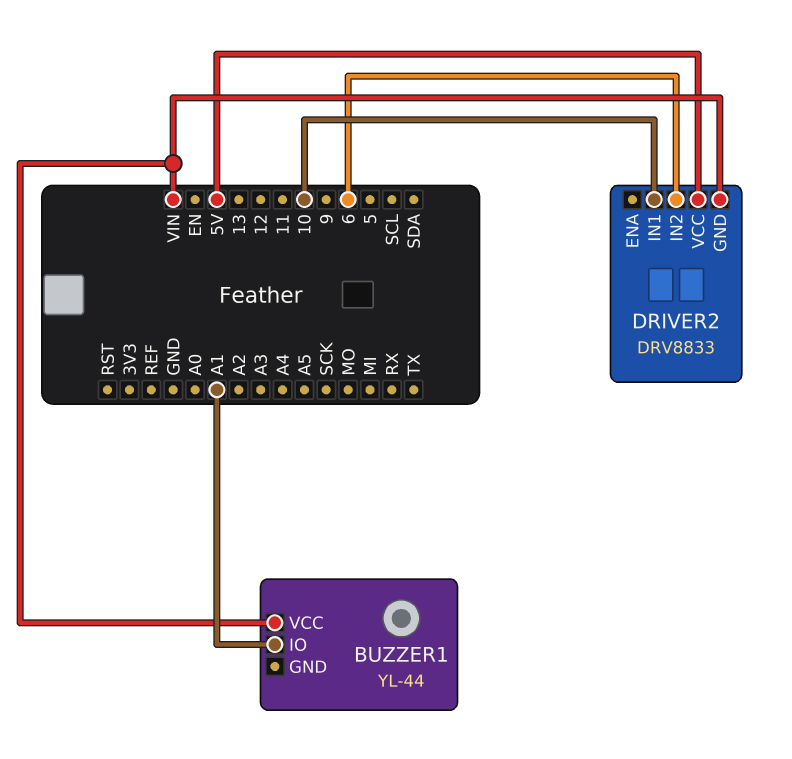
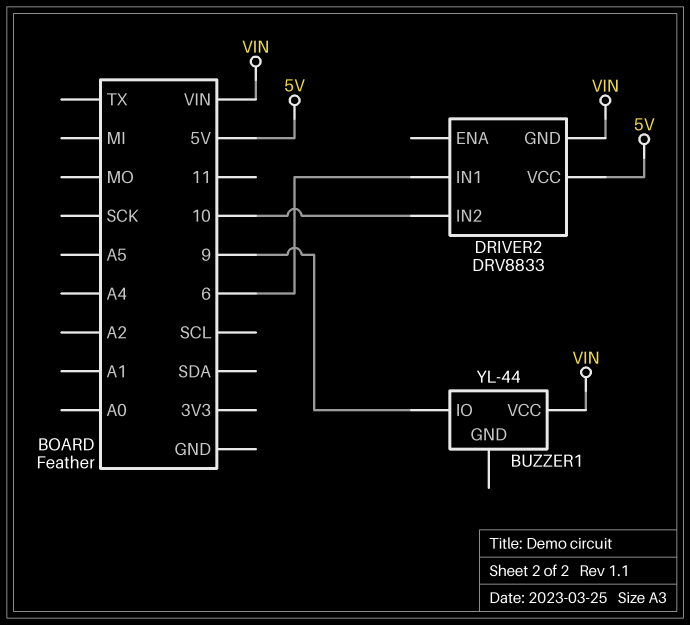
BUZZER1 pin IO: A1 -> 9
DRIVER2 pin IN1: 10 -> 6
DRIVER2 pin IN2: 6 -> 10

